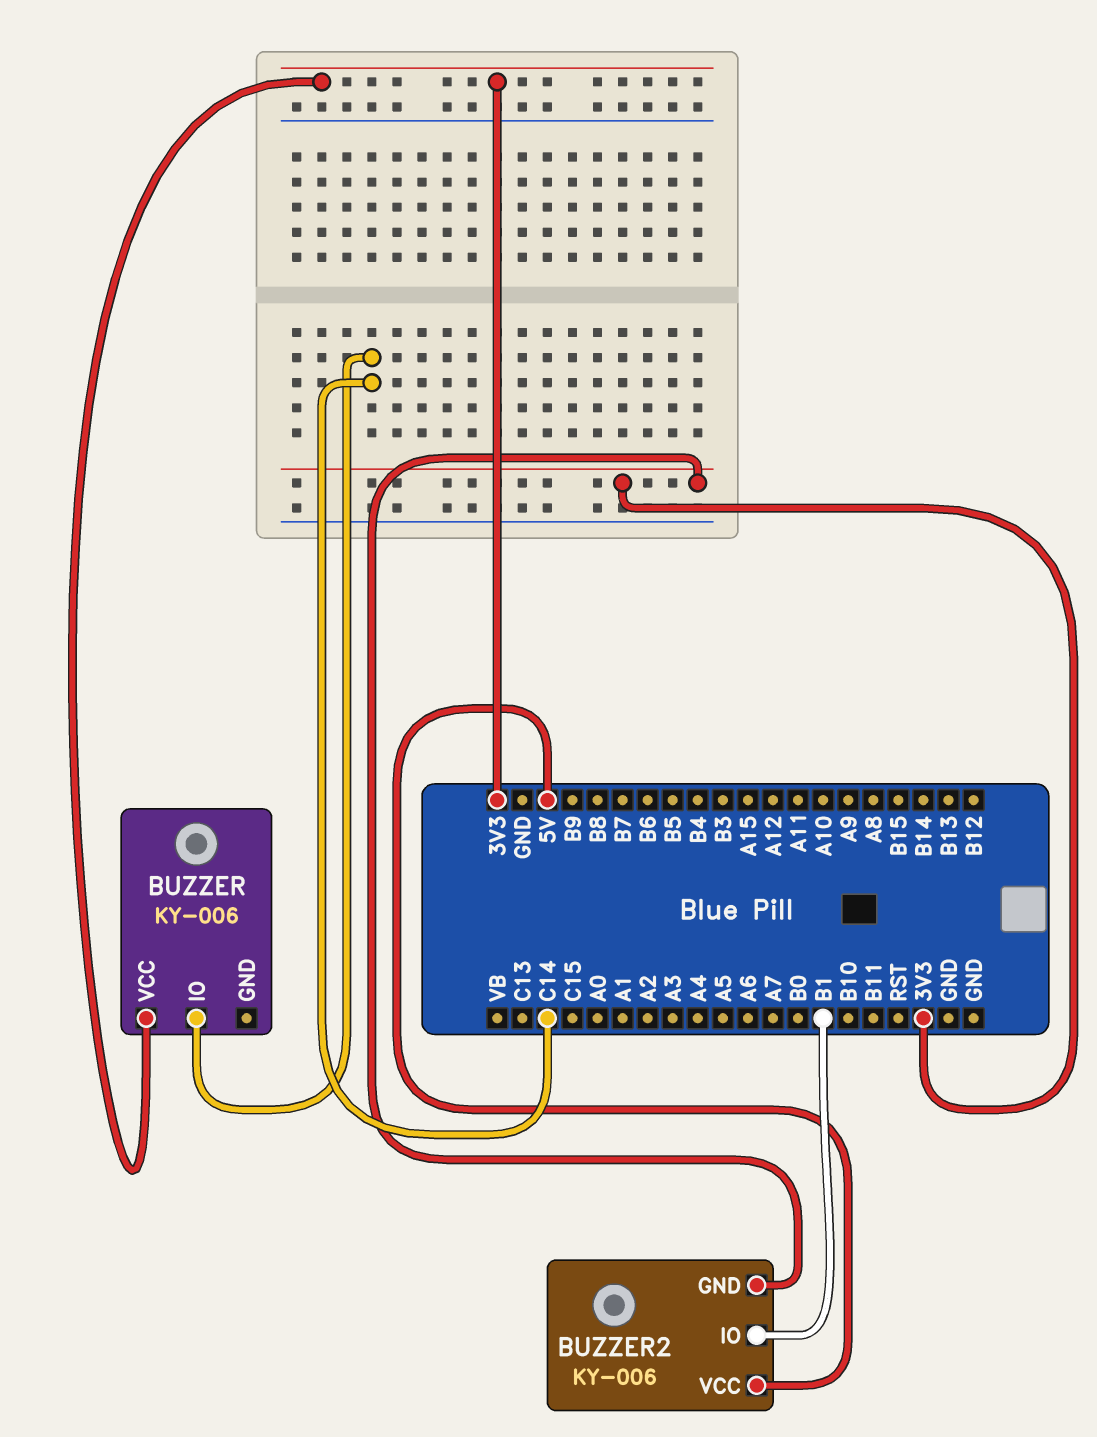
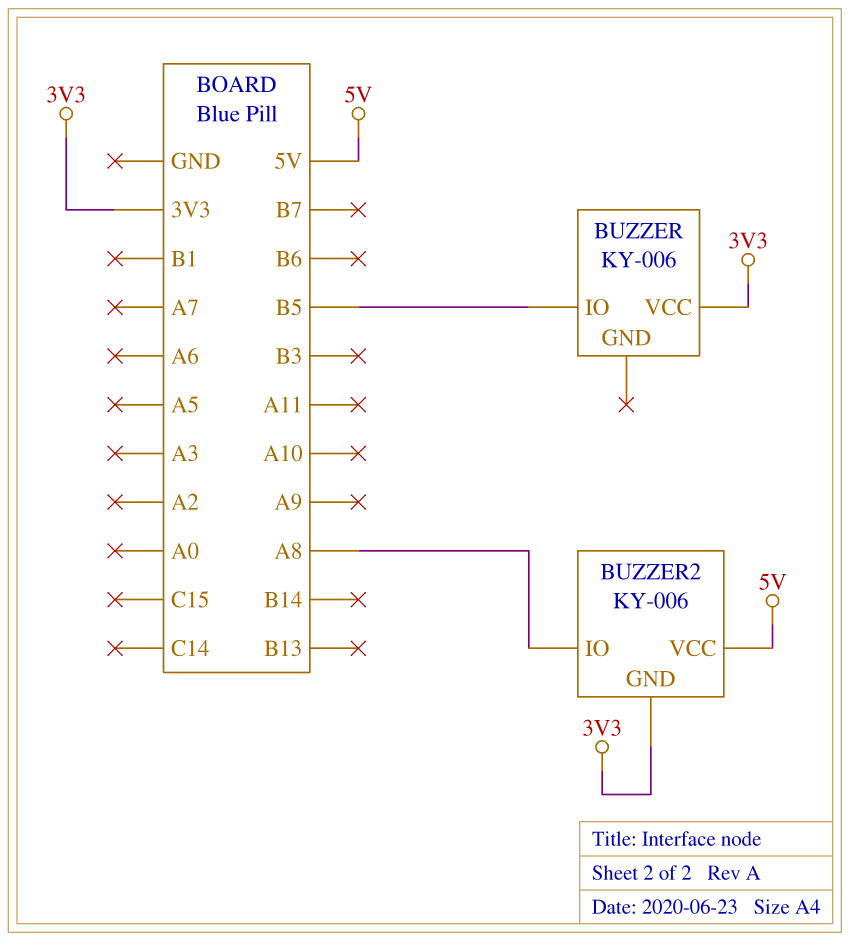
BUZZER pin IO: C14 -> B5
BUZZER2 pin IO: B1 -> A8

